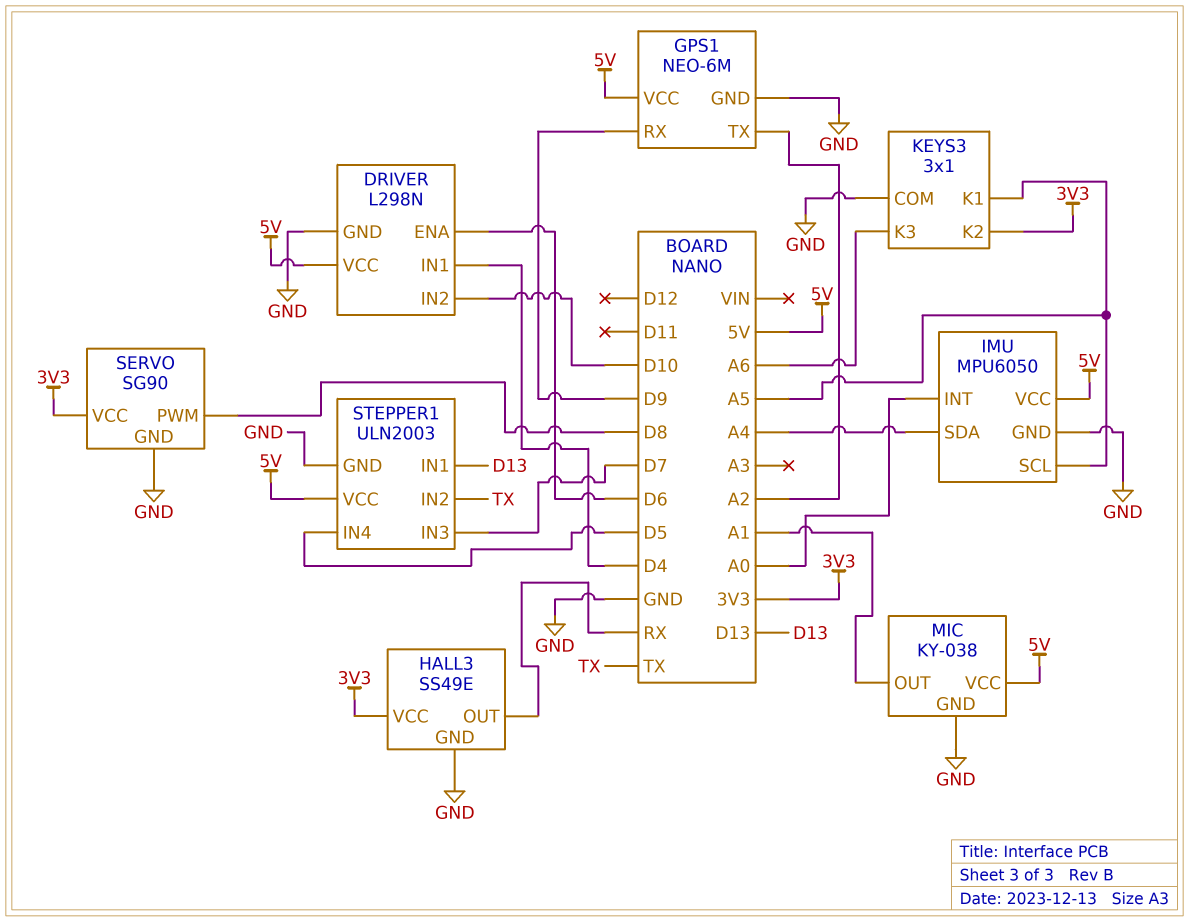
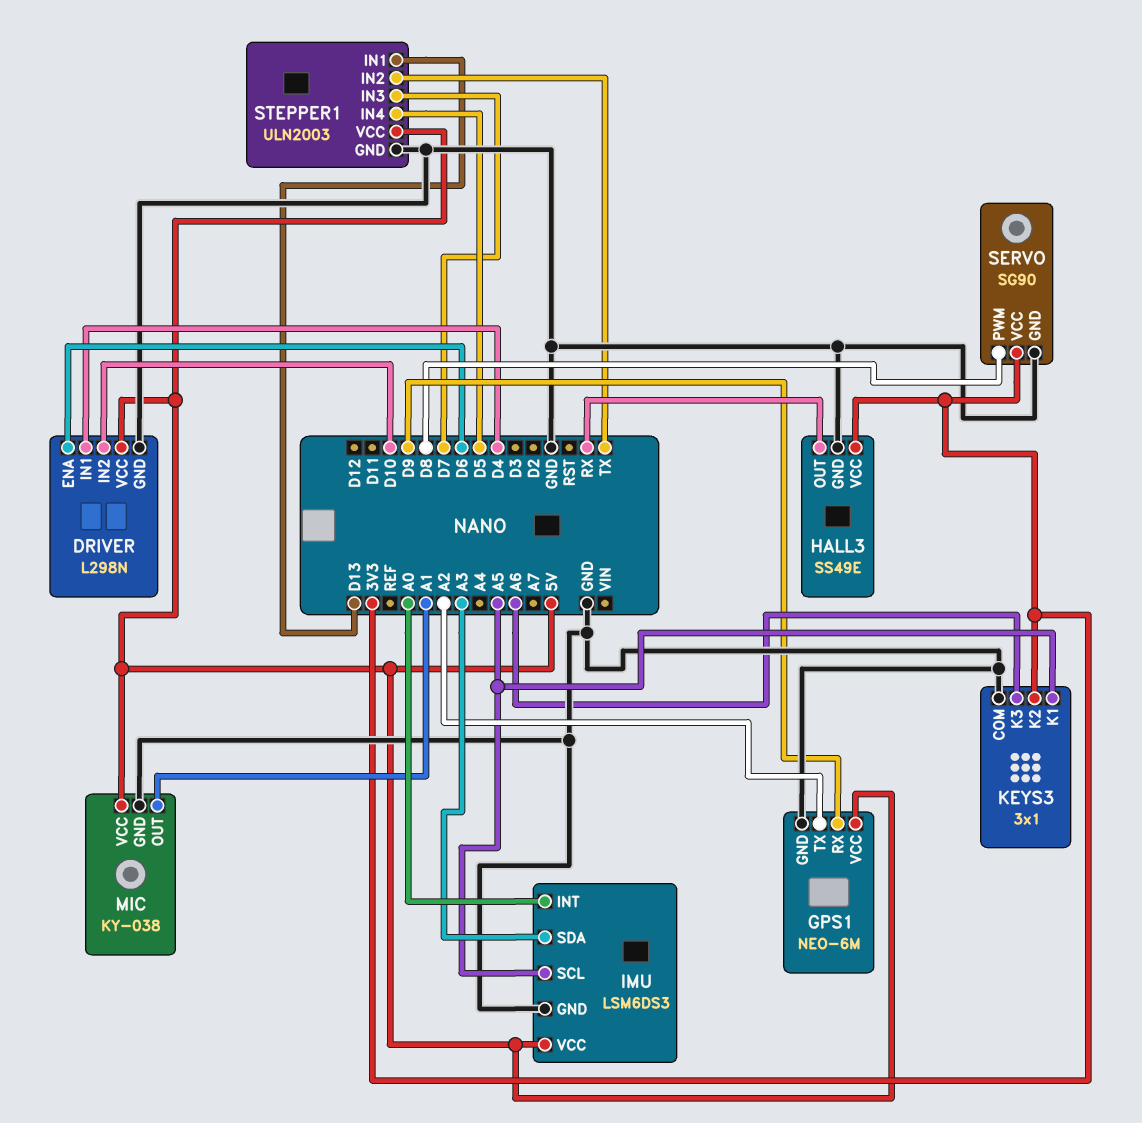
IMU: MPU6050 -> LSM6DS3
IMU pin SDA: A4 -> A3

